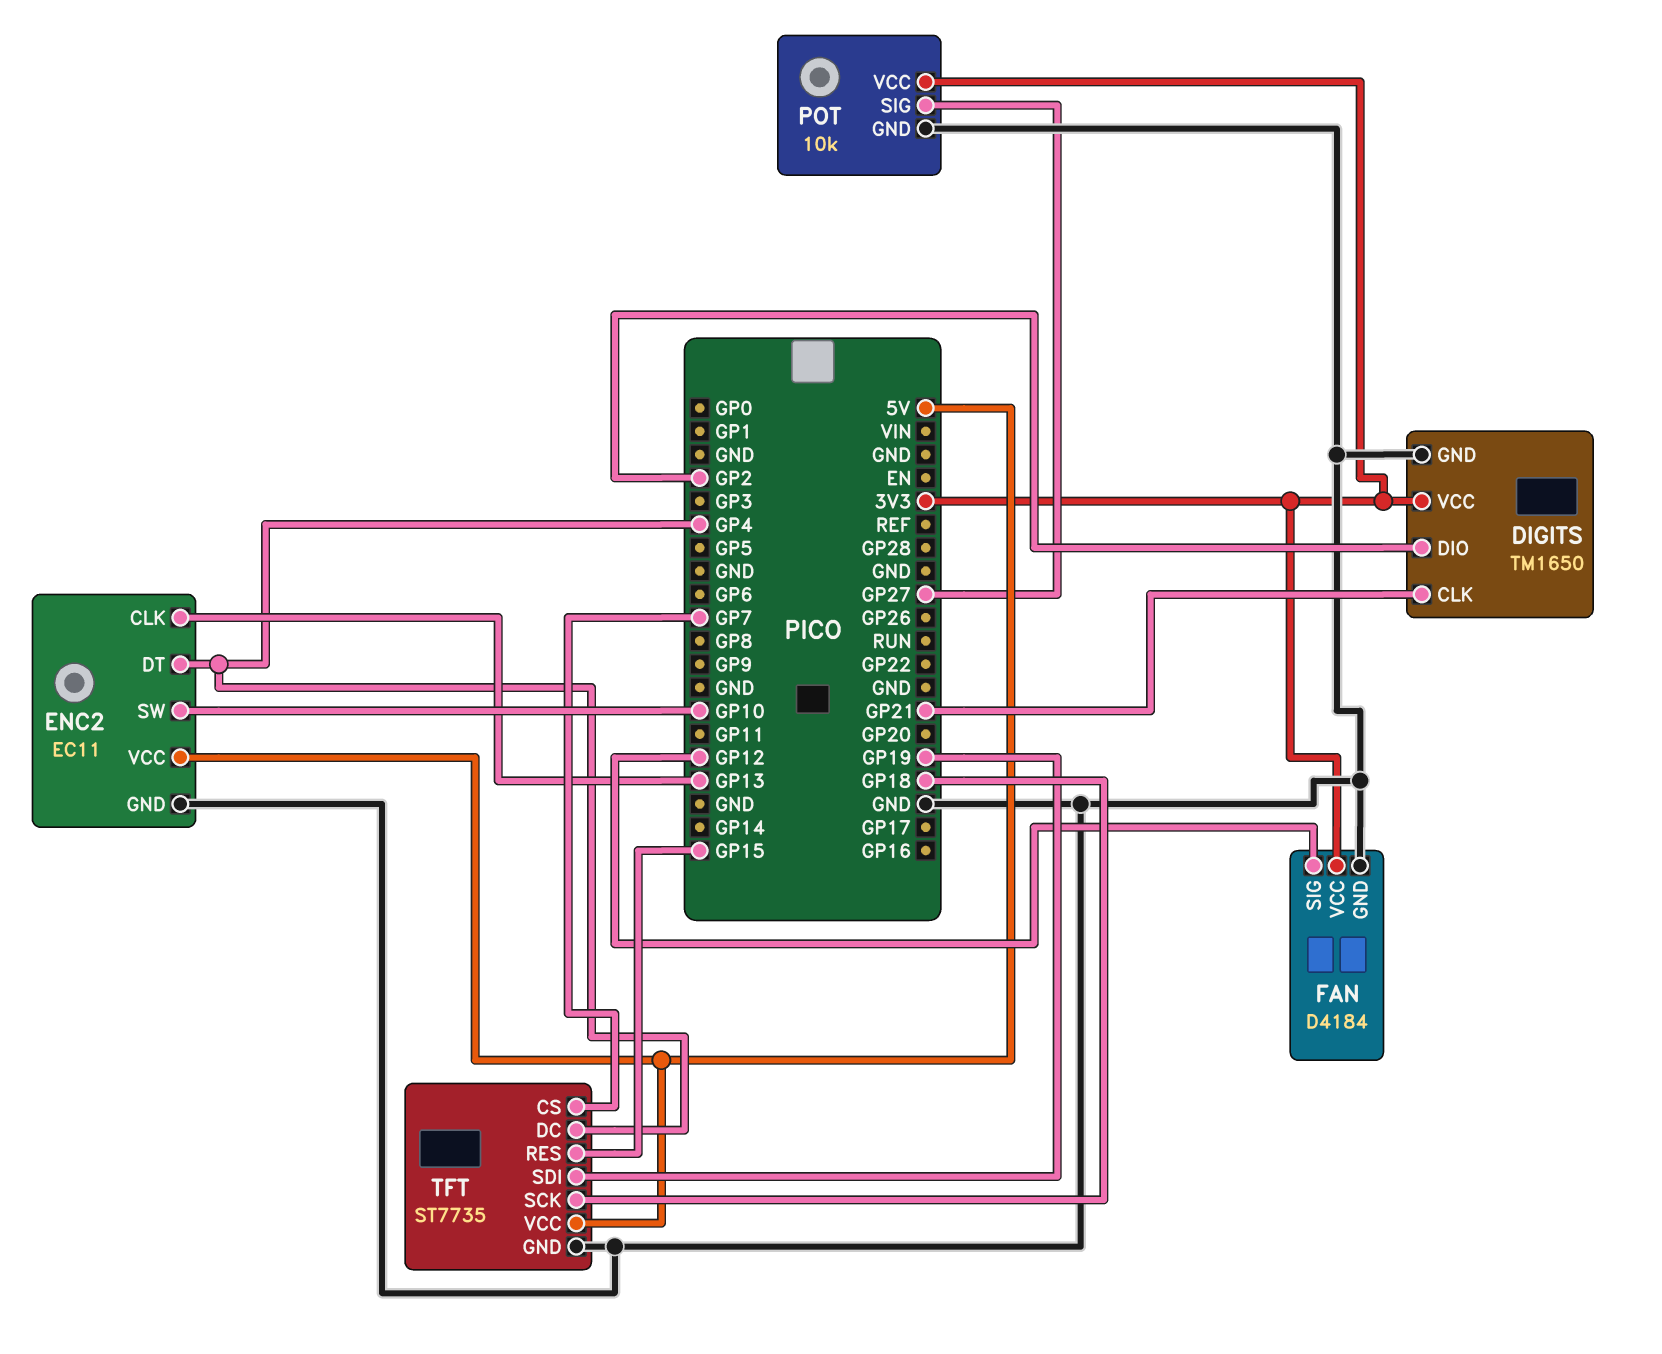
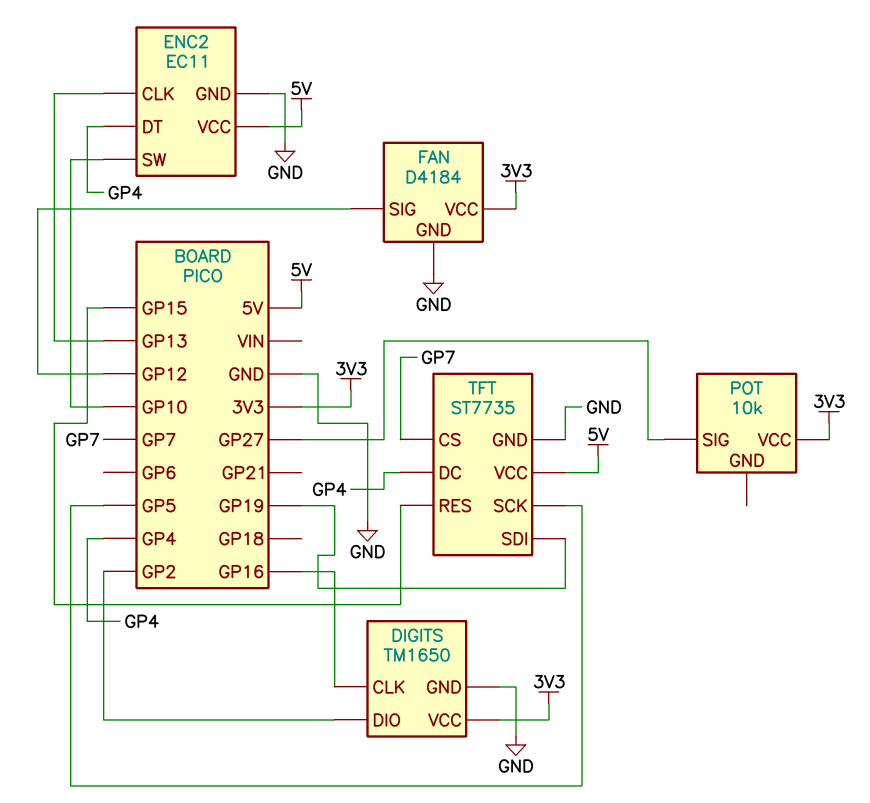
DIGITS pin CLK: GP21 -> GP16
POT pin GND: GND -> none
TFT pin SCK: GP18 -> GP5

